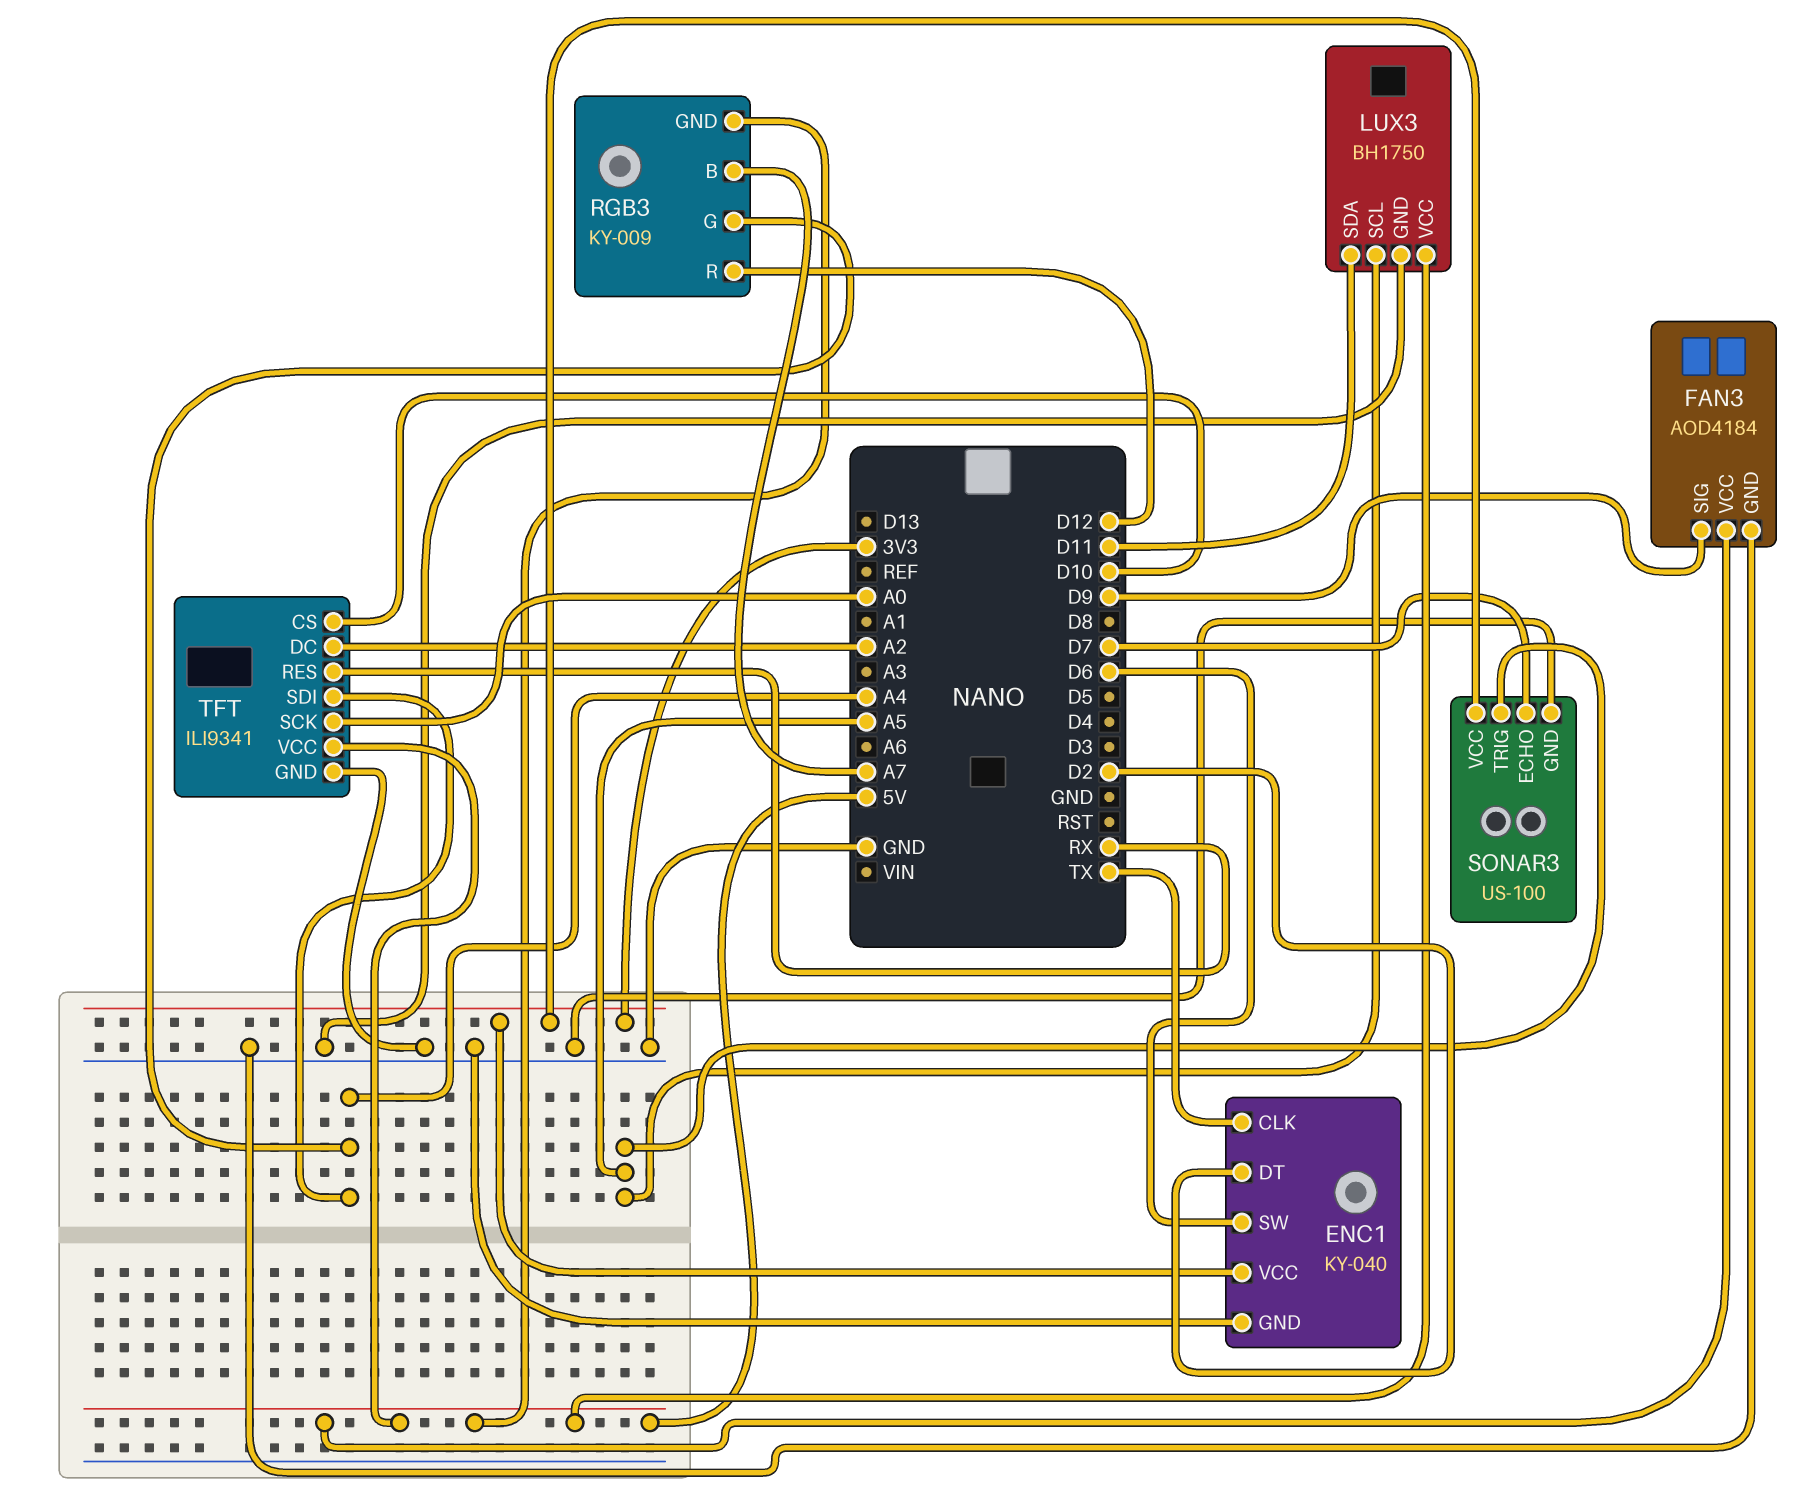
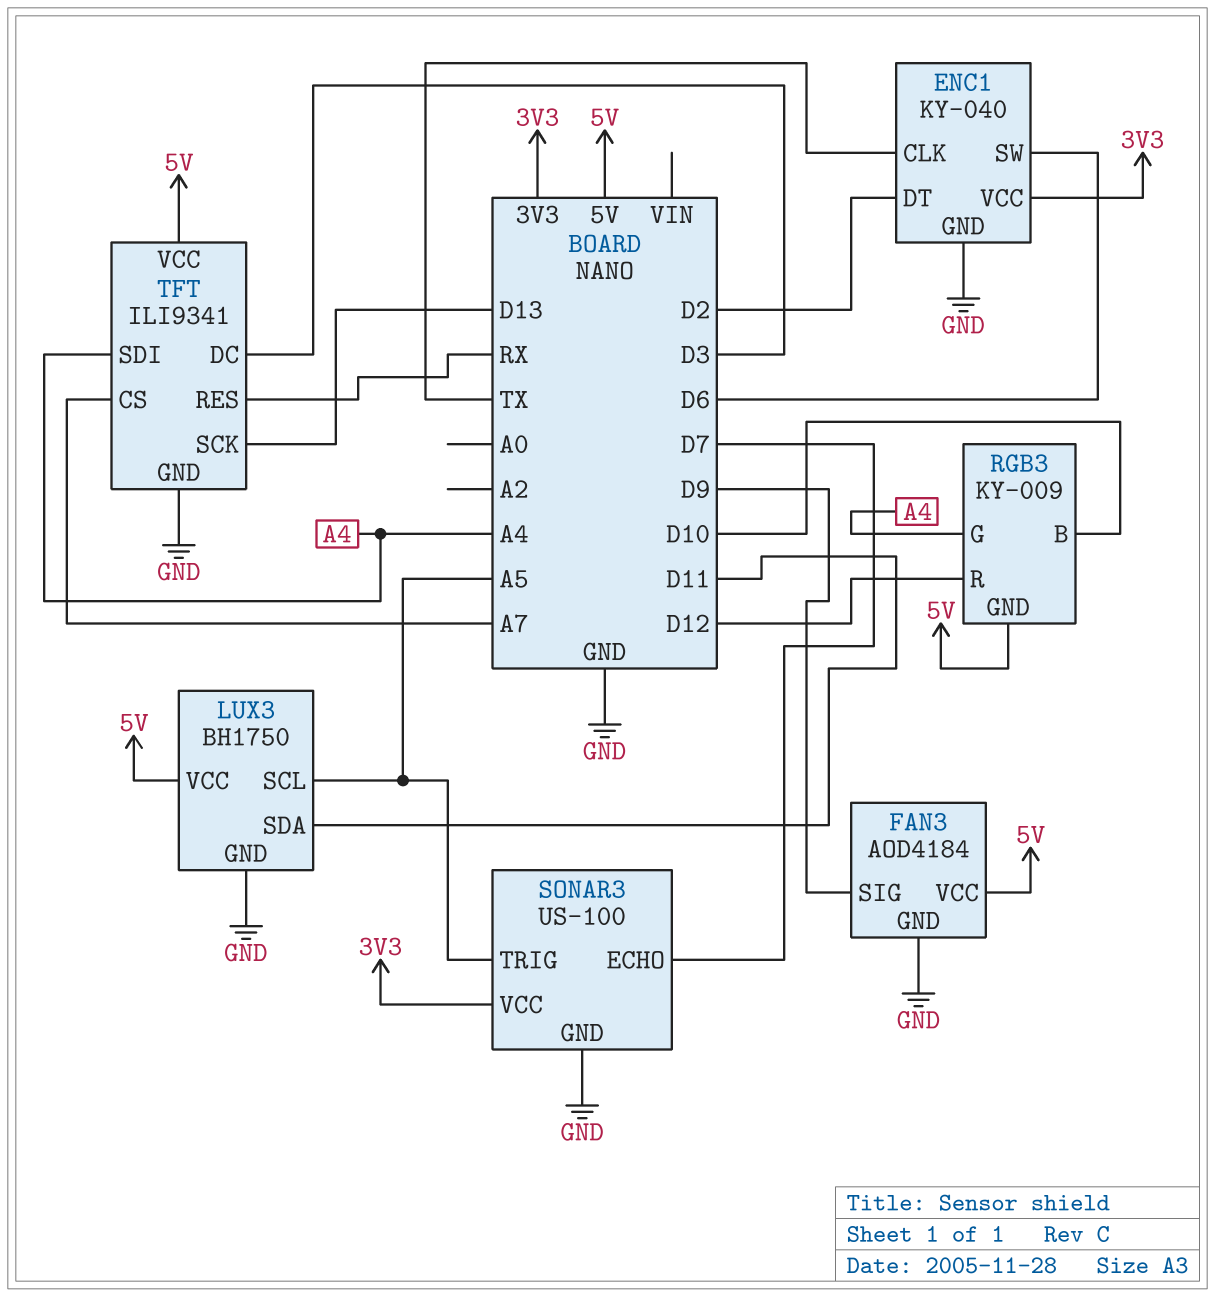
RGB3 pin B: A7 -> D10
TFT pin CS: D10 -> A7
TFT pin DC: A2 -> D3
TFT pin SCK: A0 -> D13

